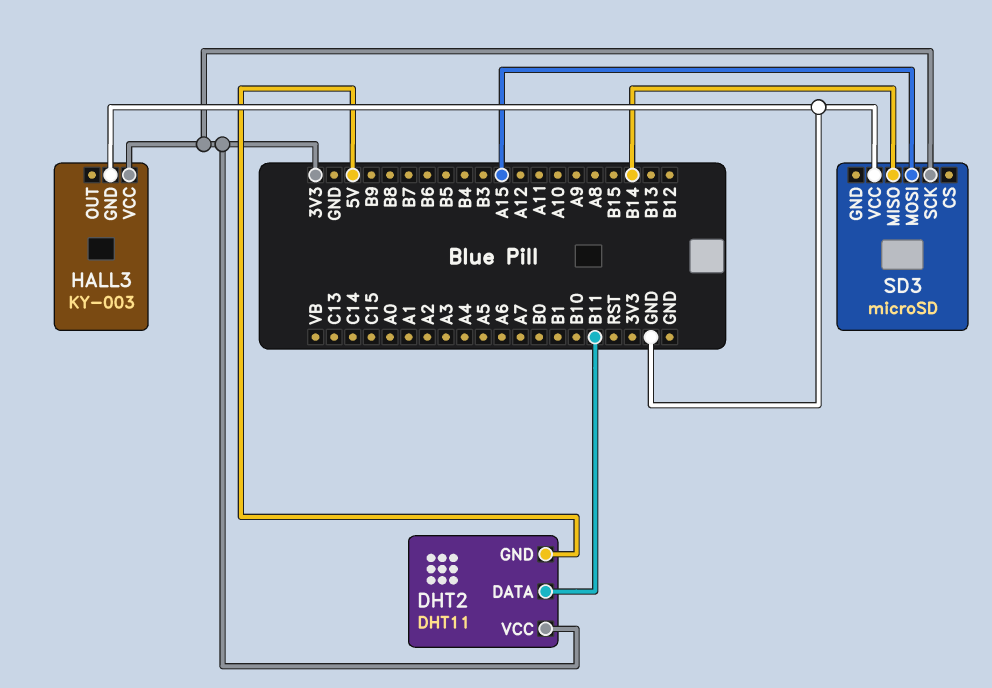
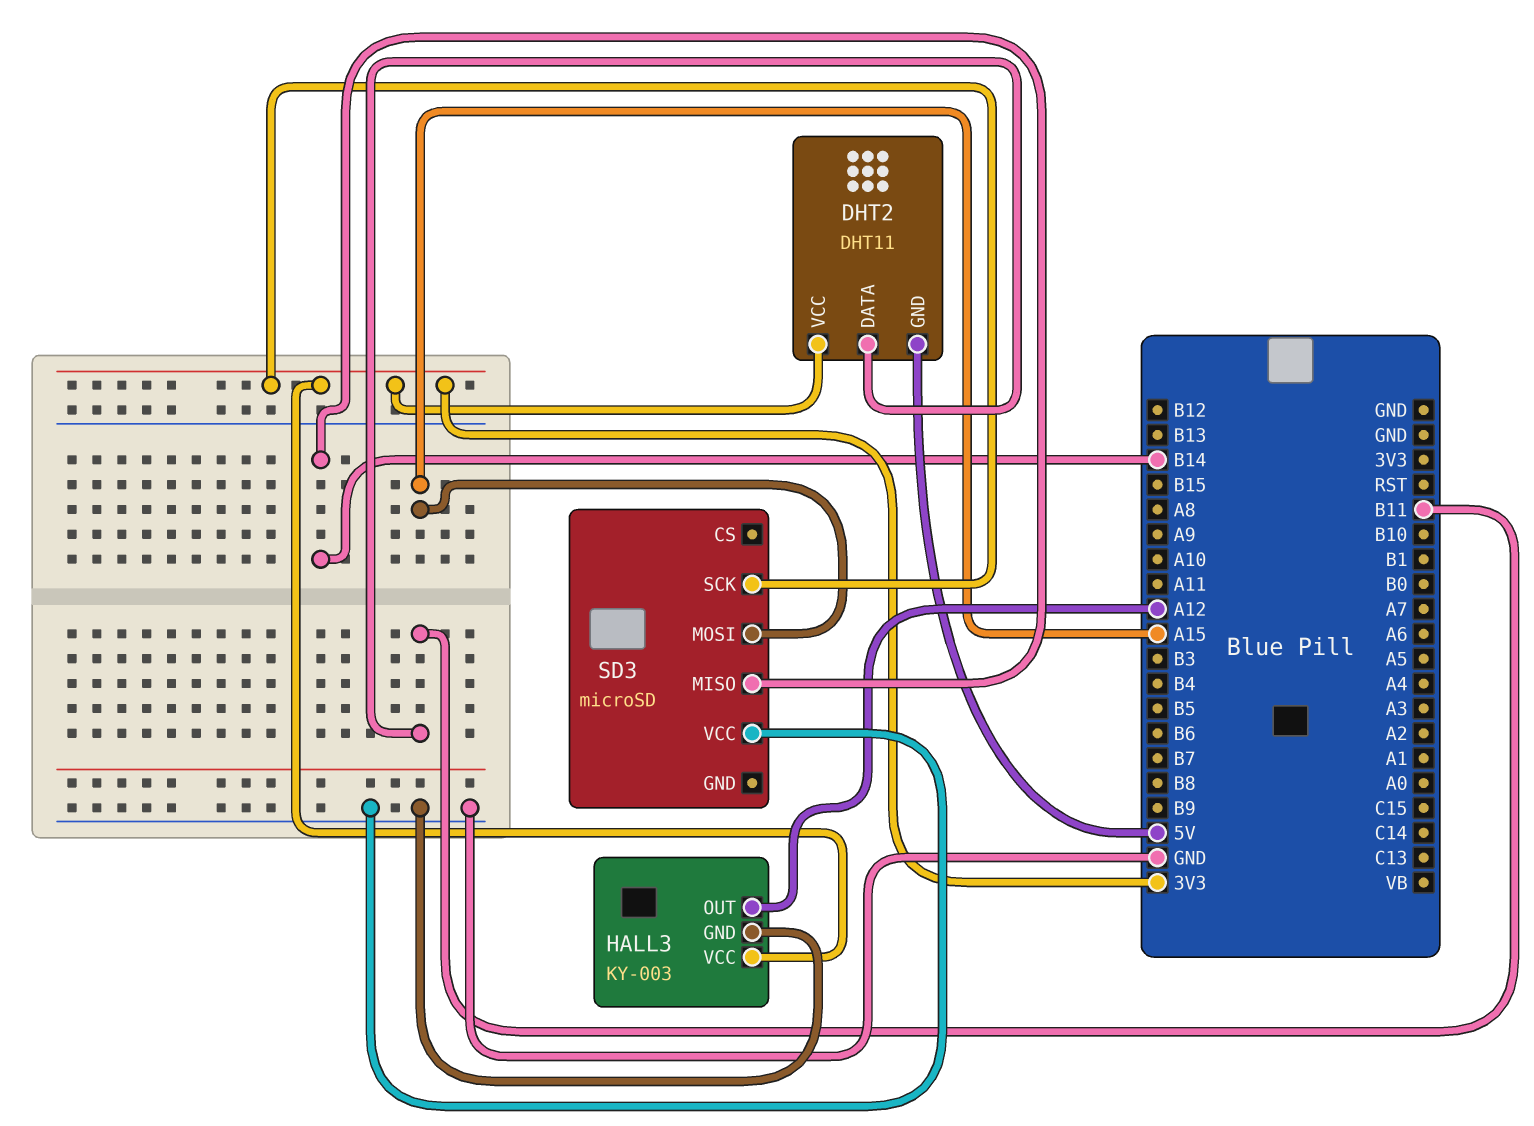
HALL3 pin OUT: none -> A12

